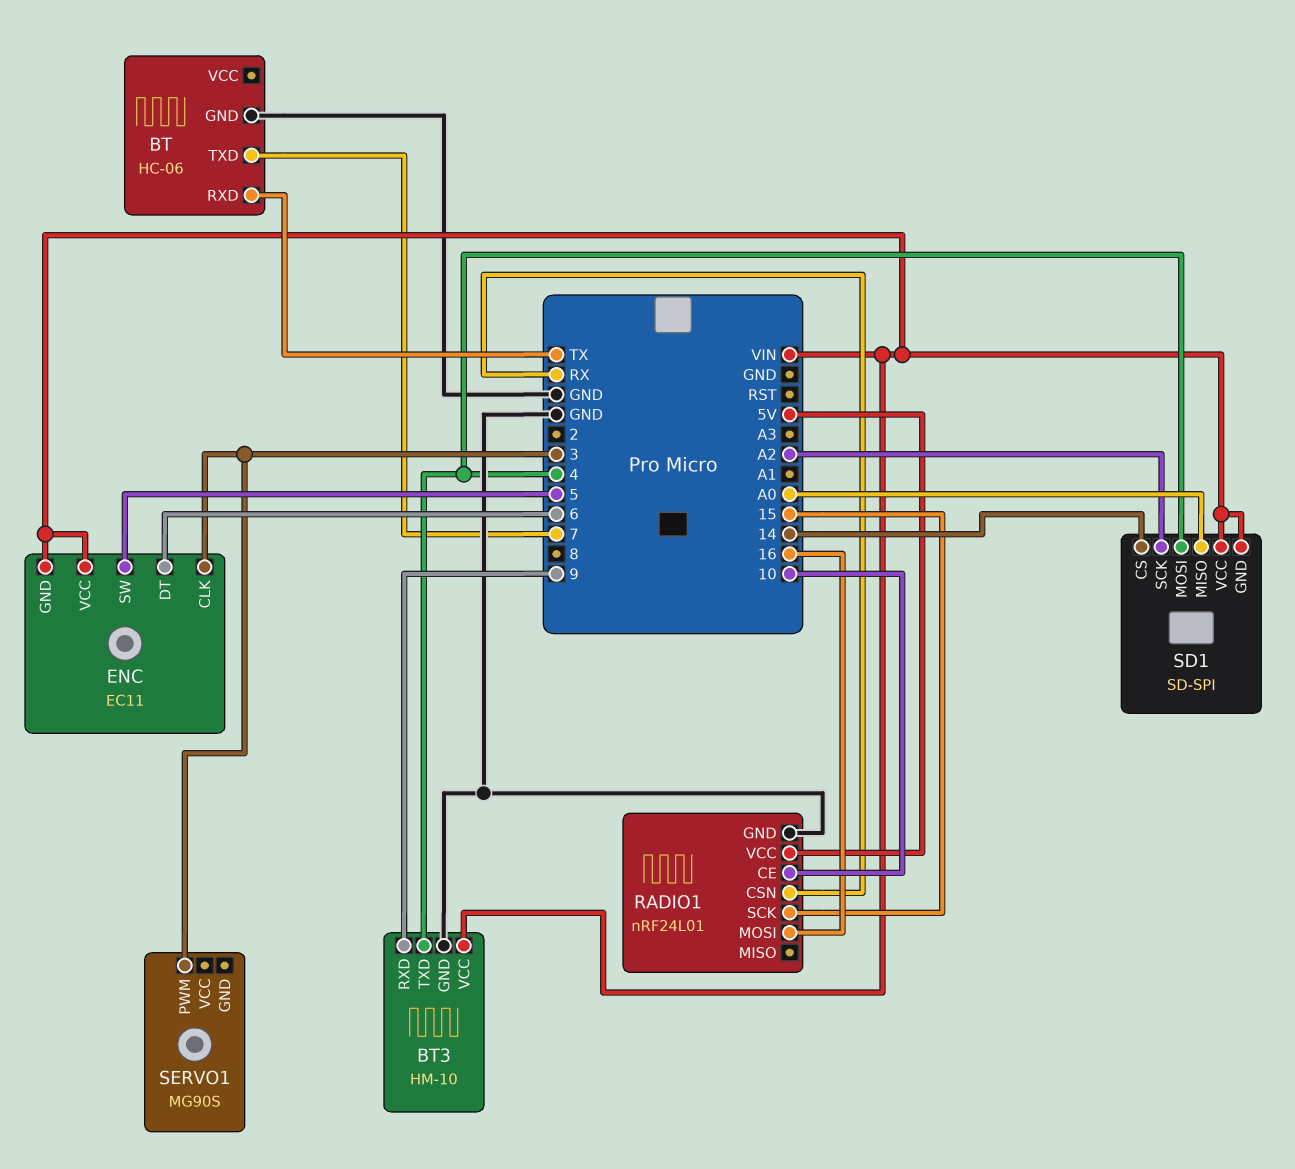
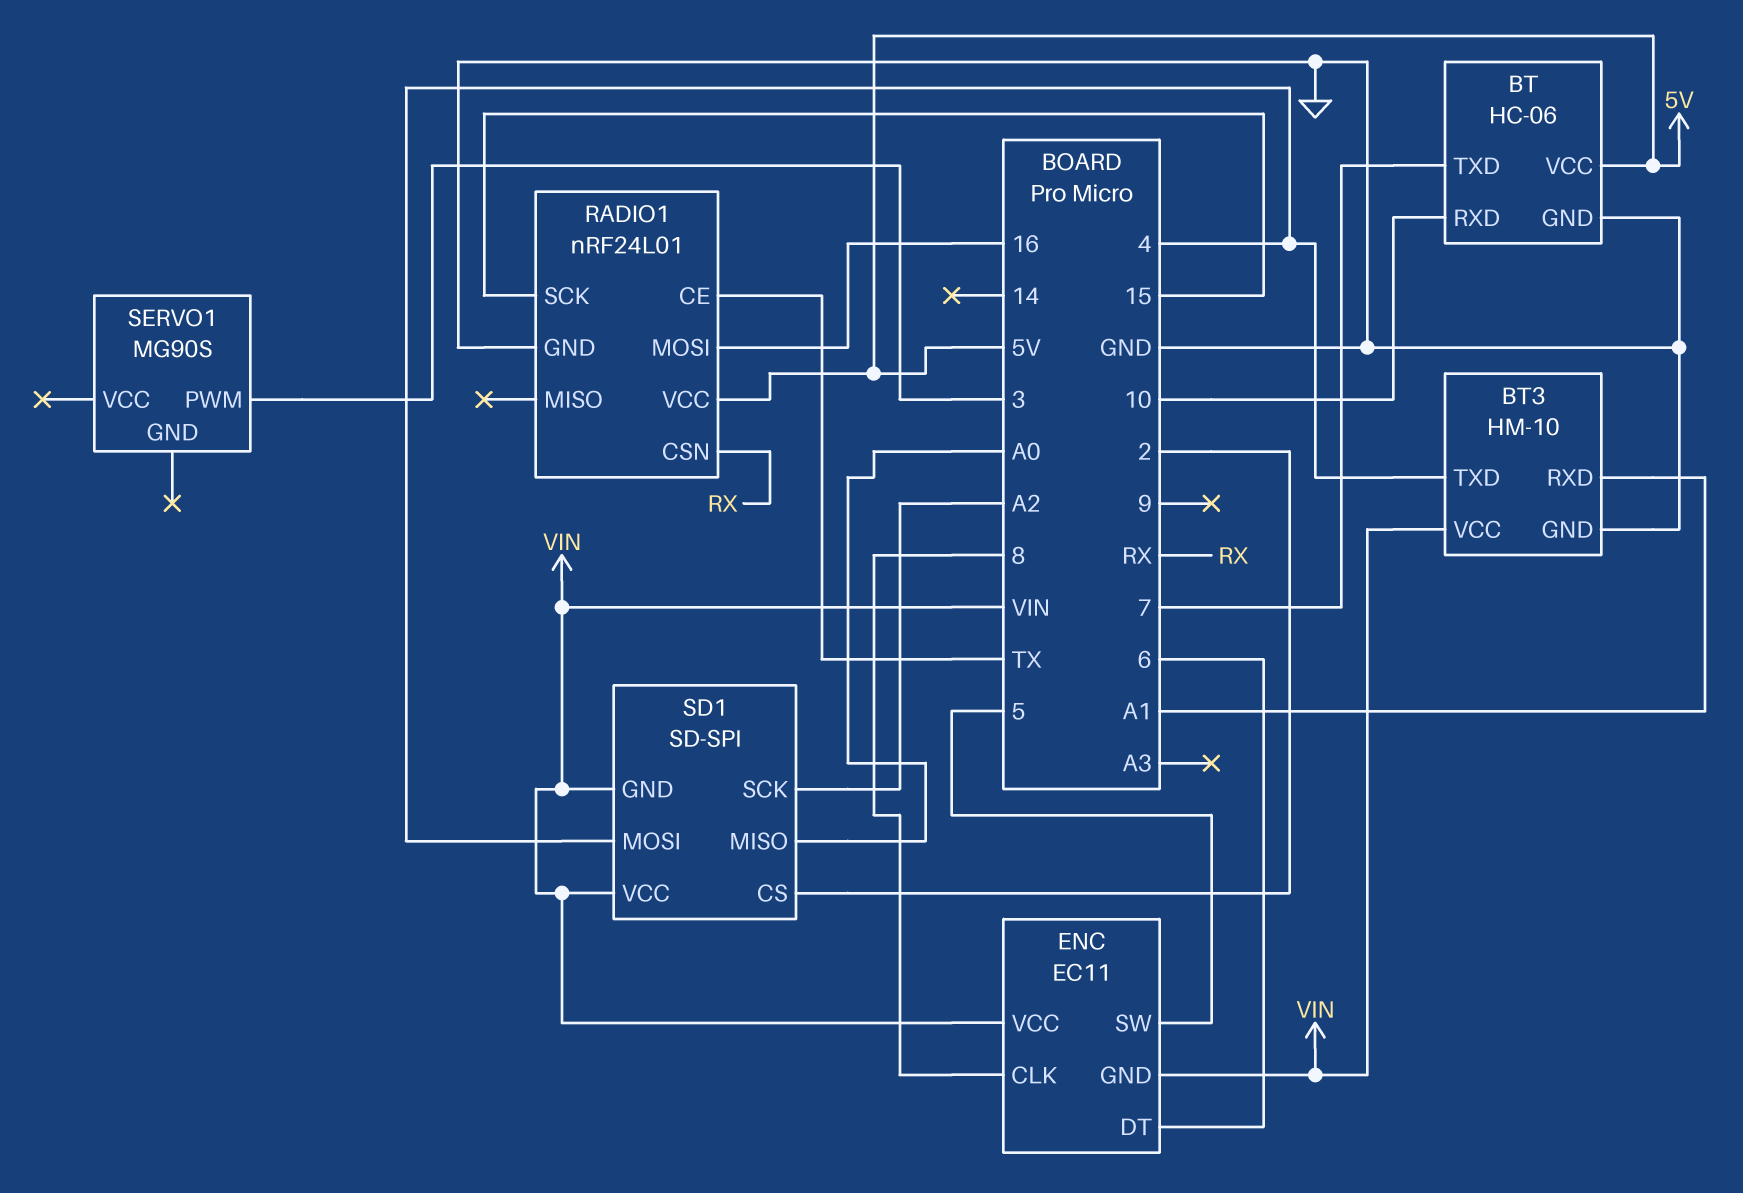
BT pin RXD: TX -> 10
BT pin VCC: none -> 5V
BT3 pin RXD: 9 -> A1
ENC pin CLK: 3 -> 8
RADIO1 pin CE: 10 -> TX
SD1 pin CS: 14 -> 2

